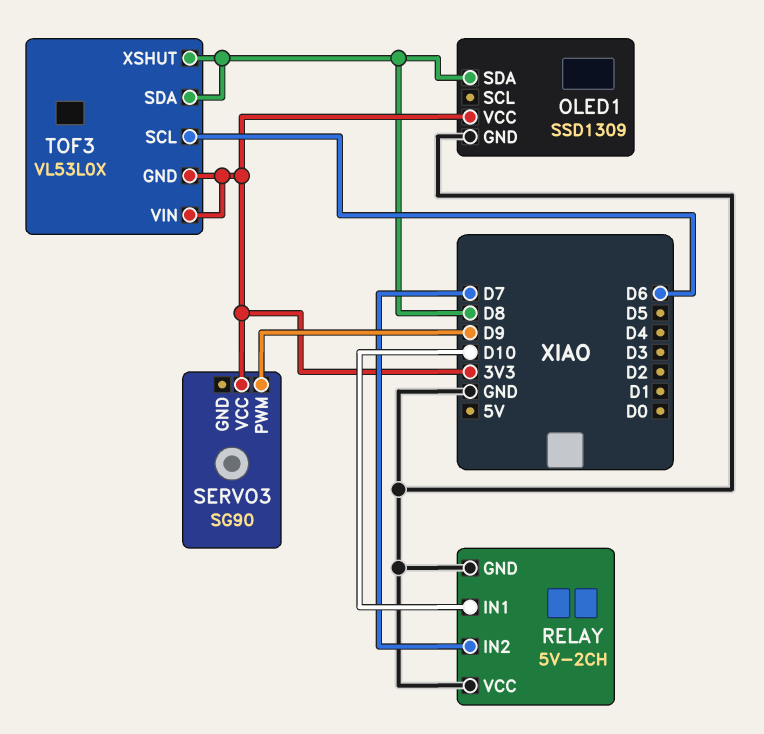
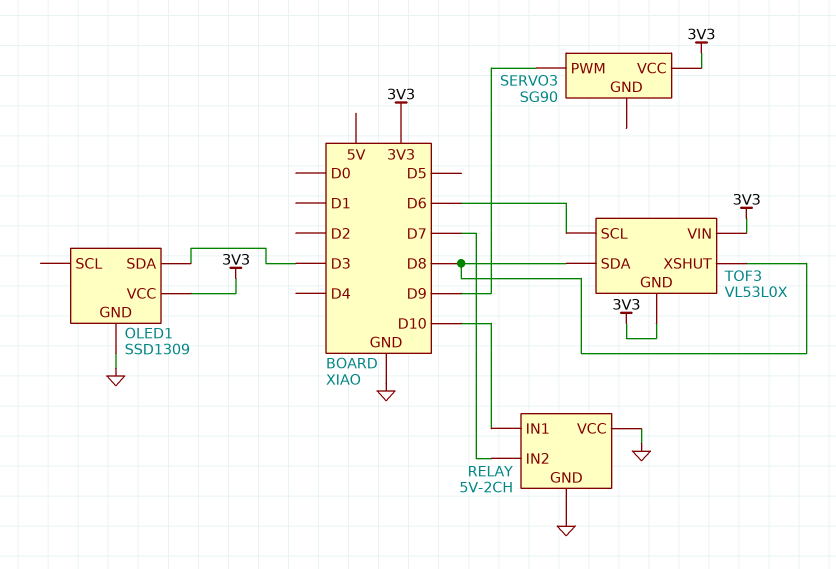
OLED1 pin SDA: D8 -> D3

